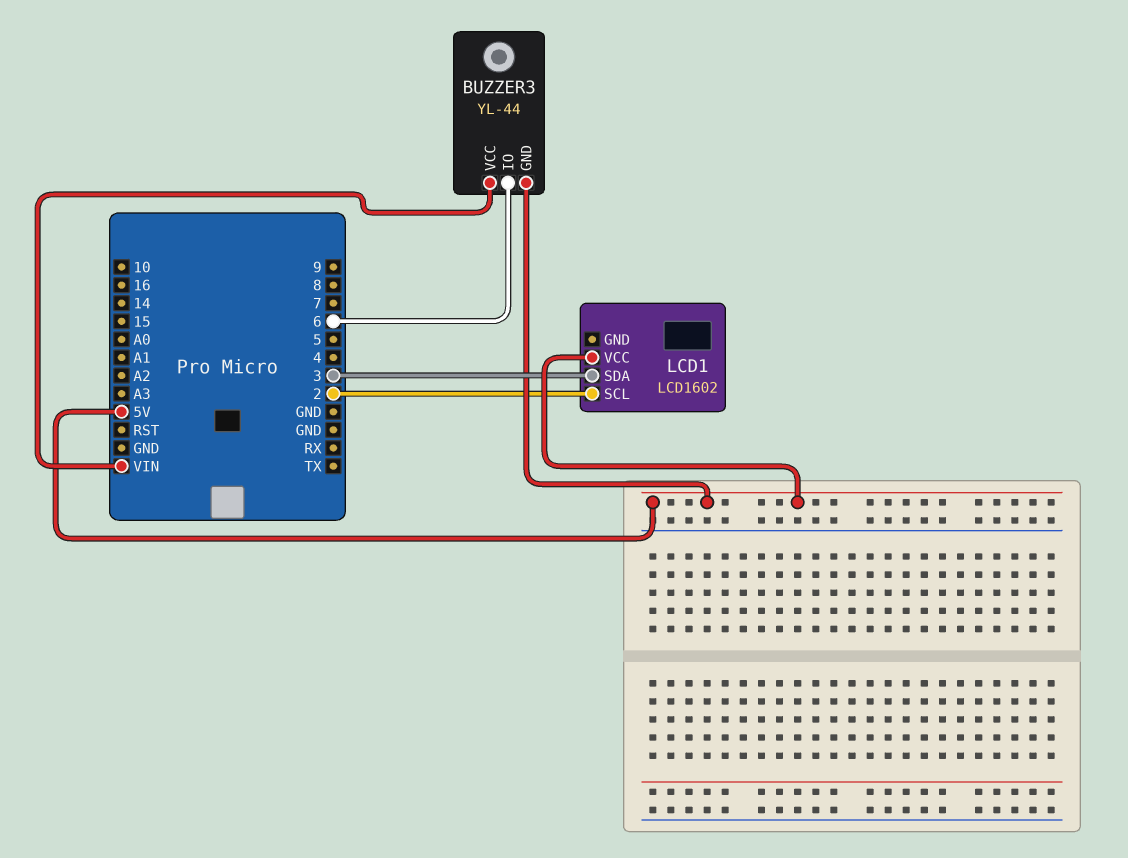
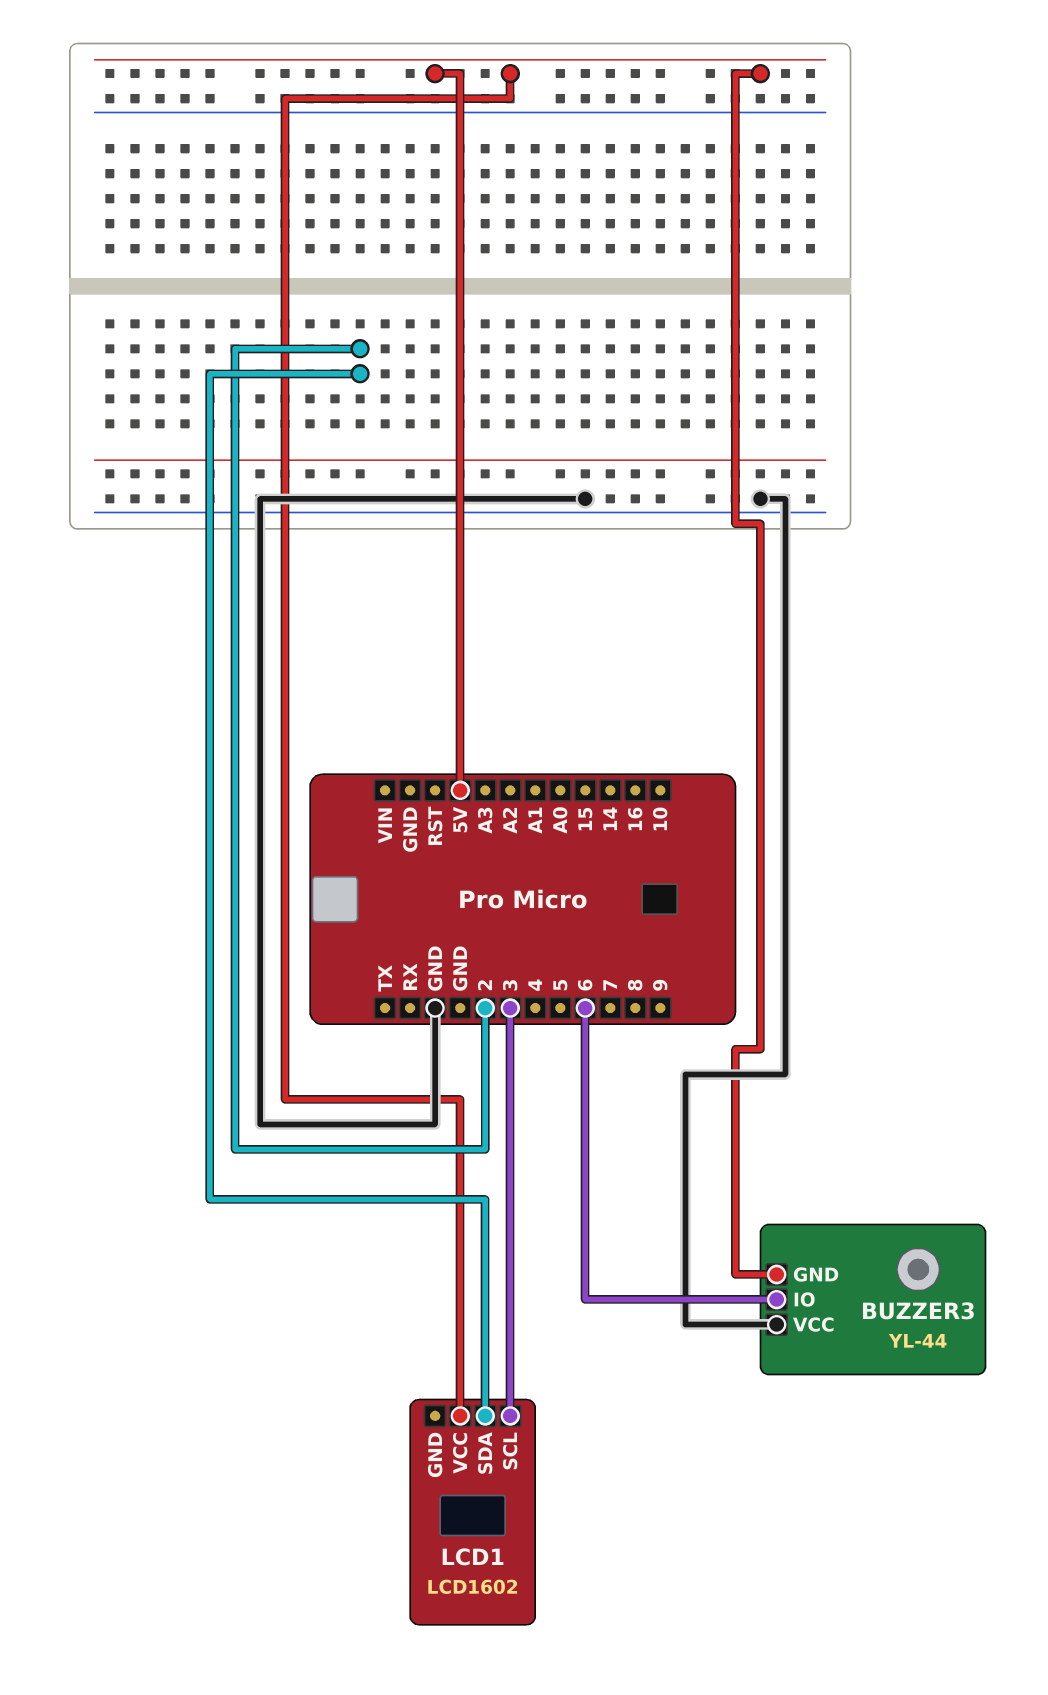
BUZZER3 pin VCC: VIN -> GND
LCD1 pin SCL: 2 -> 3
LCD1 pin SDA: 3 -> 2

